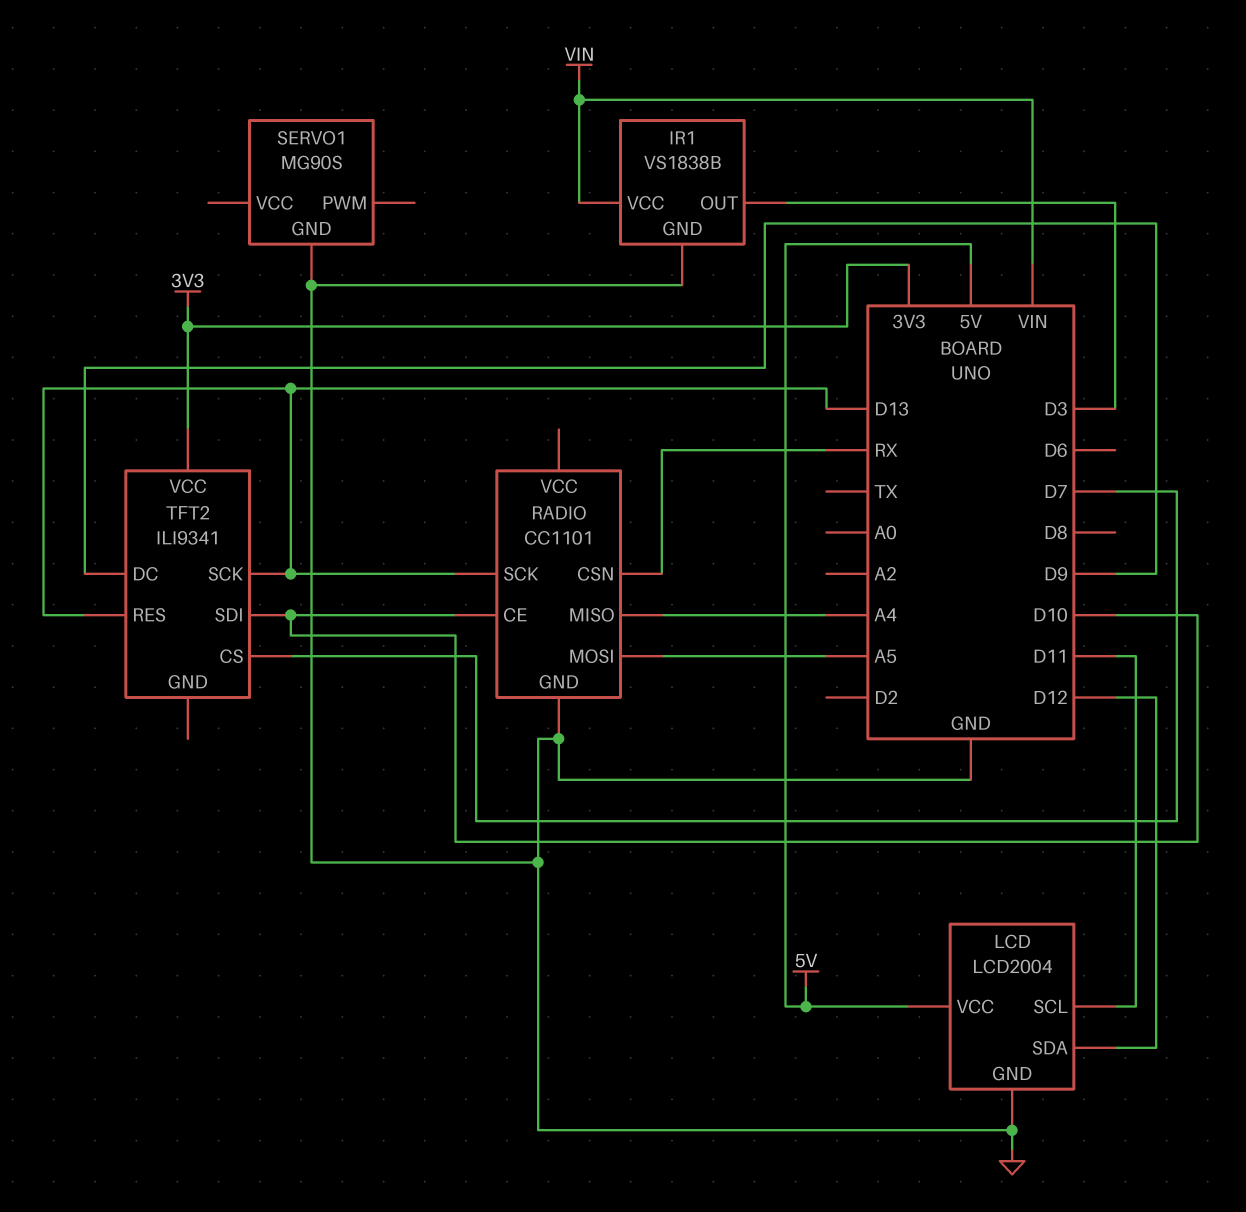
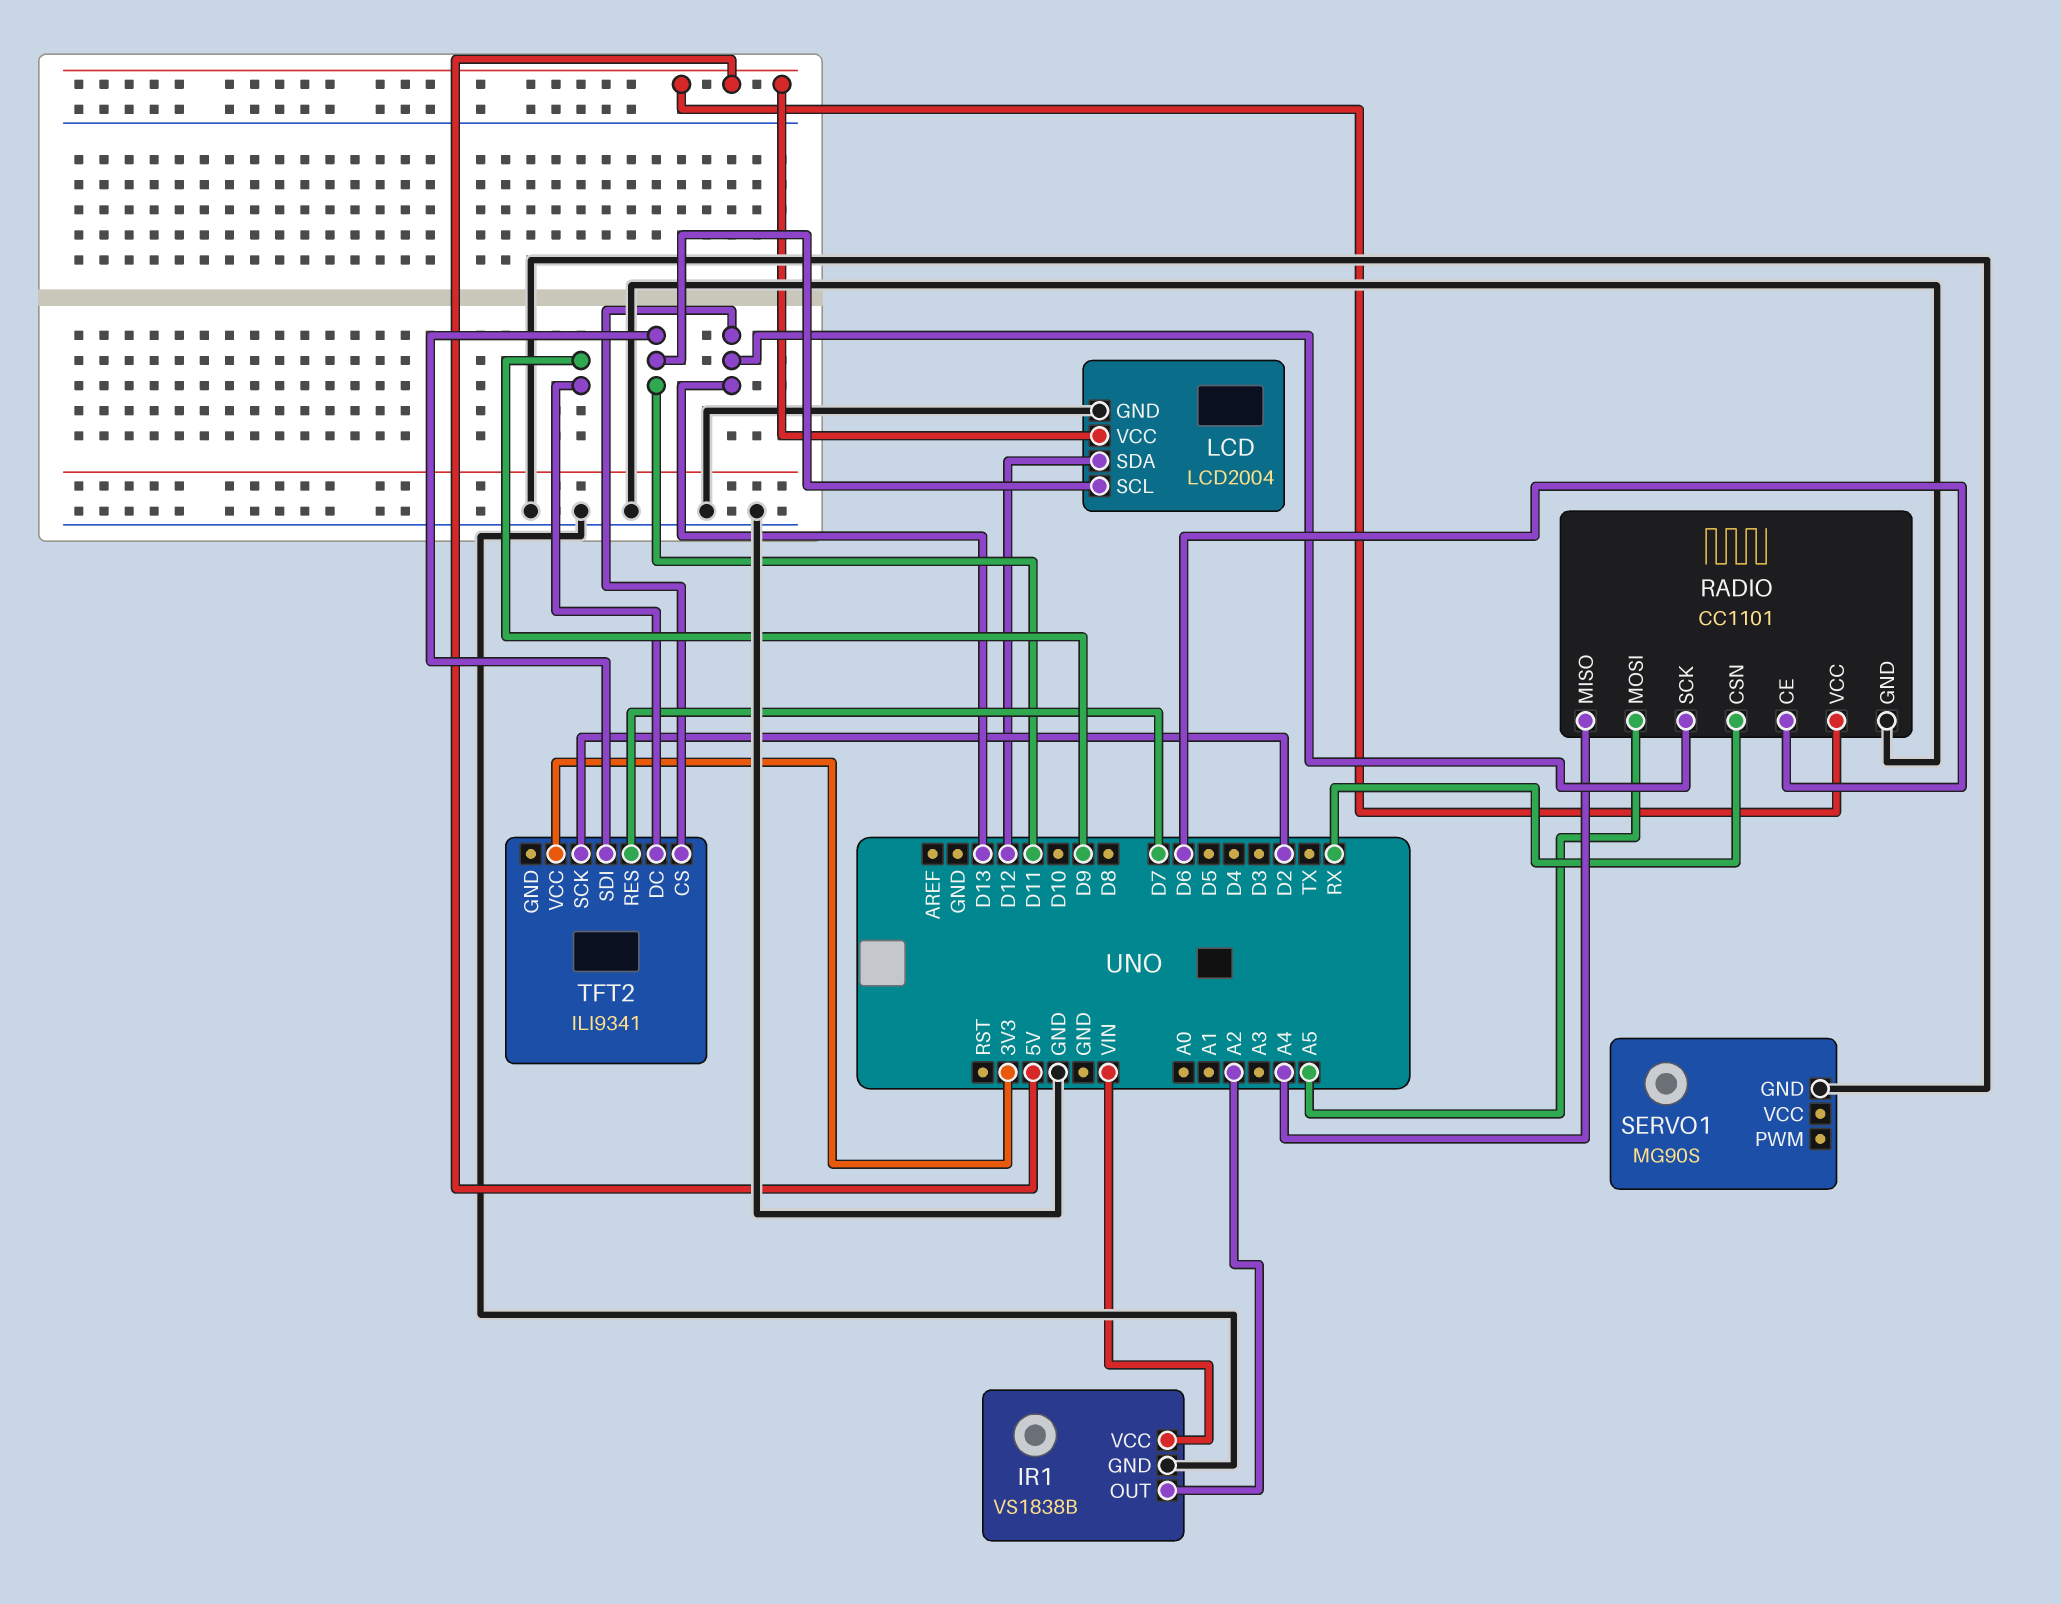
IR1 pin OUT: D3 -> A2
RADIO pin CE: D10 -> D6
RADIO pin VCC: none -> 5V
TFT2 pin CS: D7 -> D13
TFT2 pin RES: D13 -> D7
TFT2 pin SCK: D13 -> D2
TFT2 pin SDI: D10 -> D11

